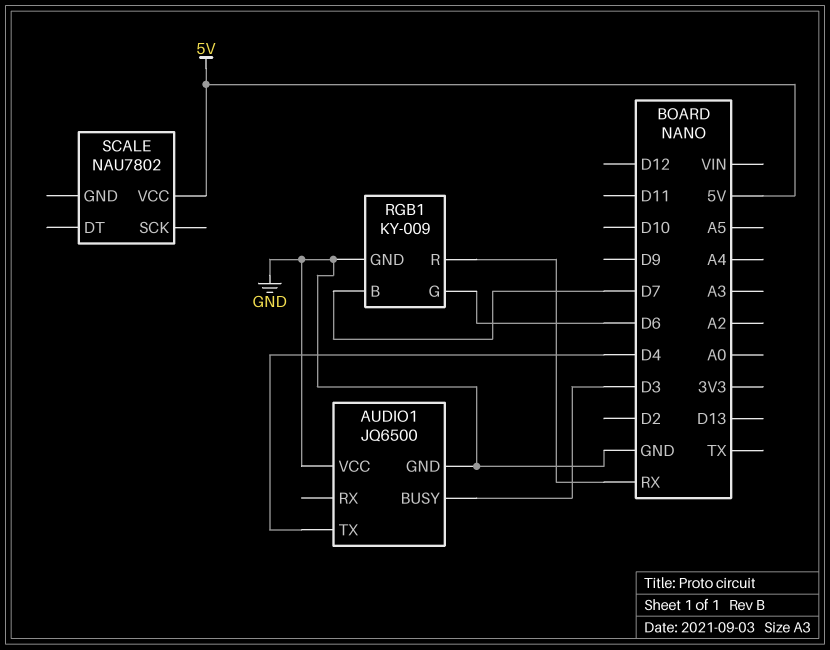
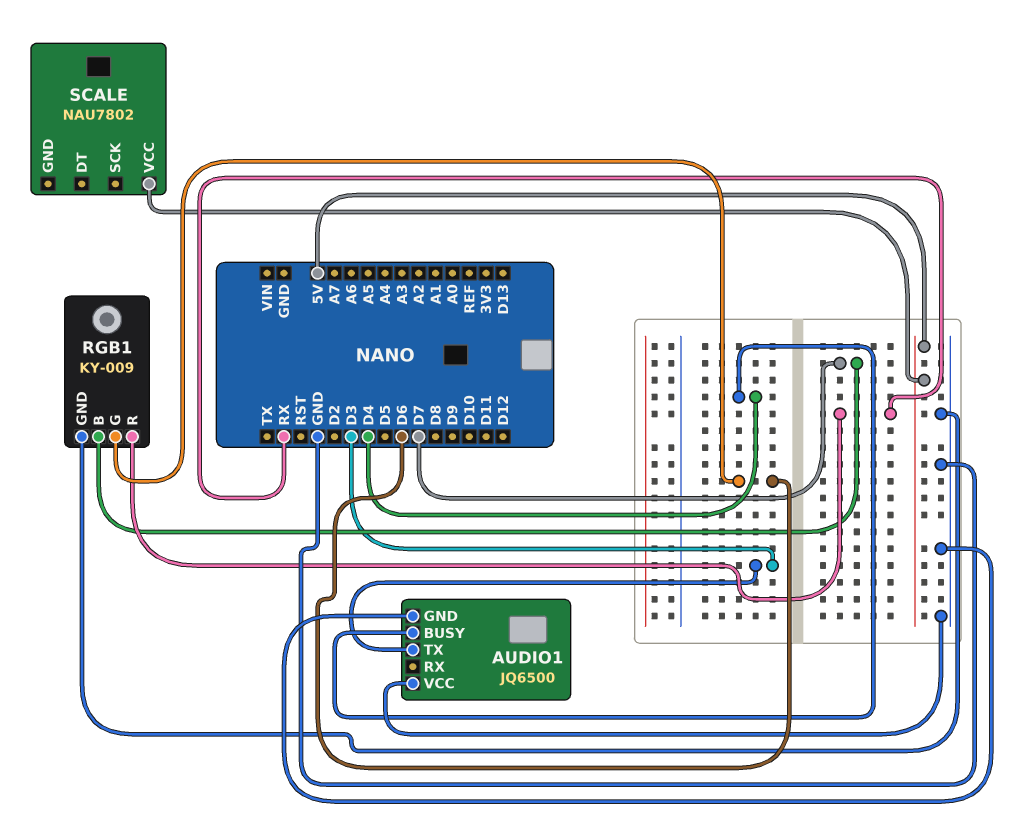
AUDIO1 pin BUSY: D3 -> D4
AUDIO1 pin TX: D4 -> D3

